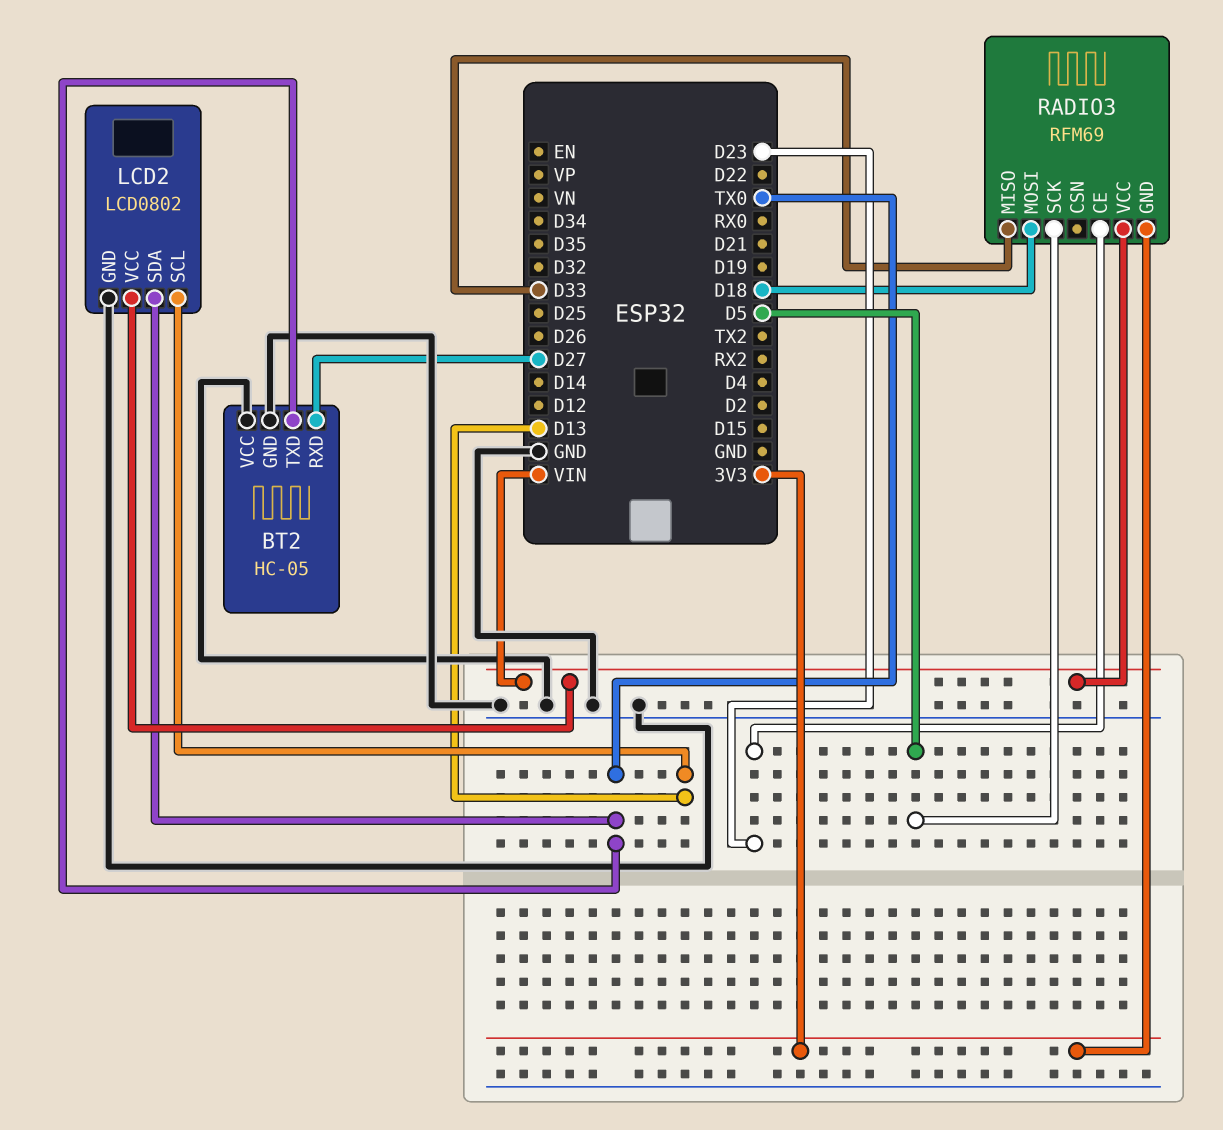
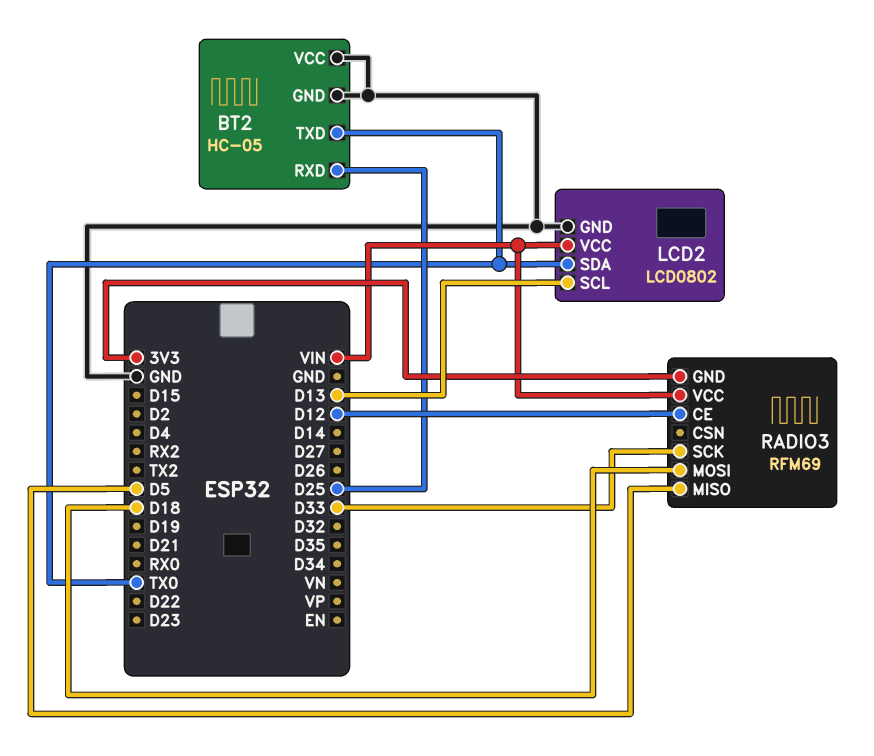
BT2 pin RXD: D27 -> D25
RADIO3 pin CE: D23 -> D12
RADIO3 pin MISO: D33 -> D5
RADIO3 pin SCK: D5 -> D33

